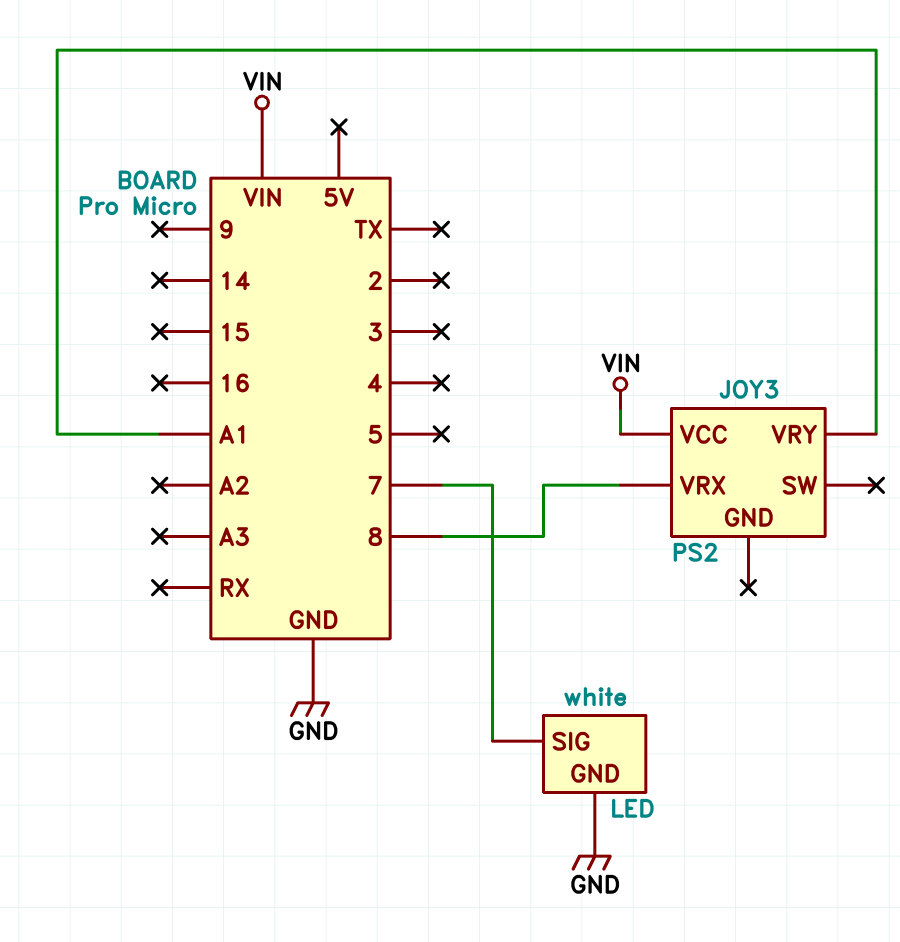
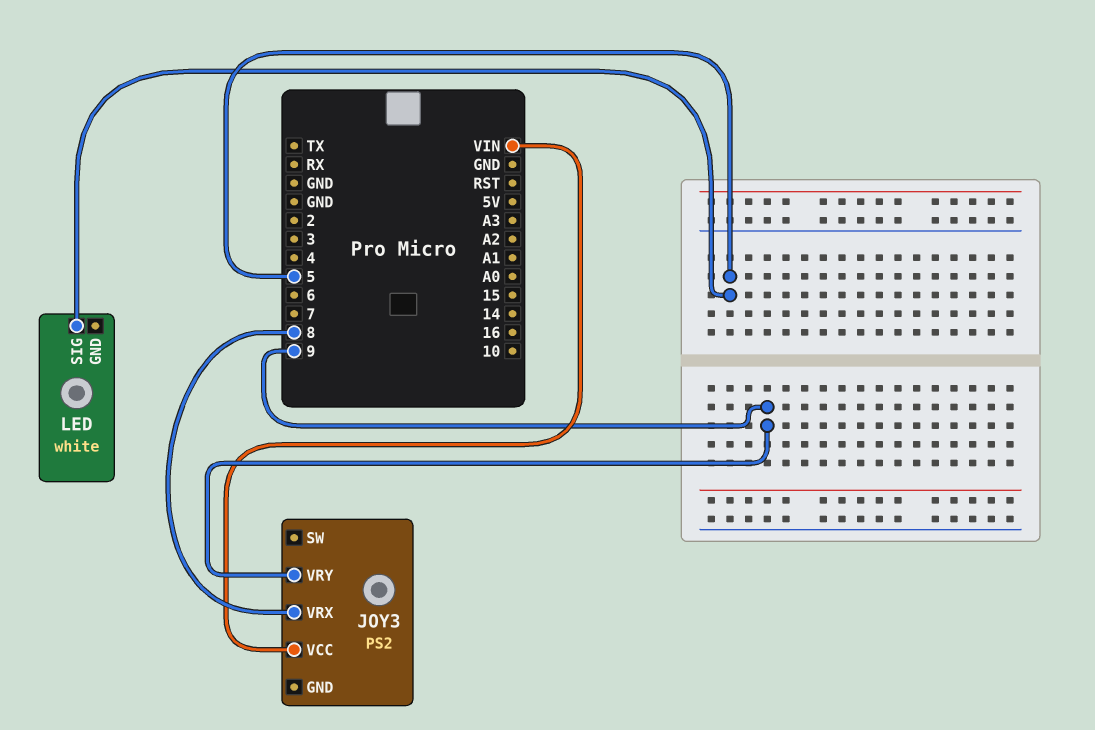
JOY3 pin VRY: A1 -> 9
LED pin GND: GND -> none
LED pin SIG: 7 -> 5

